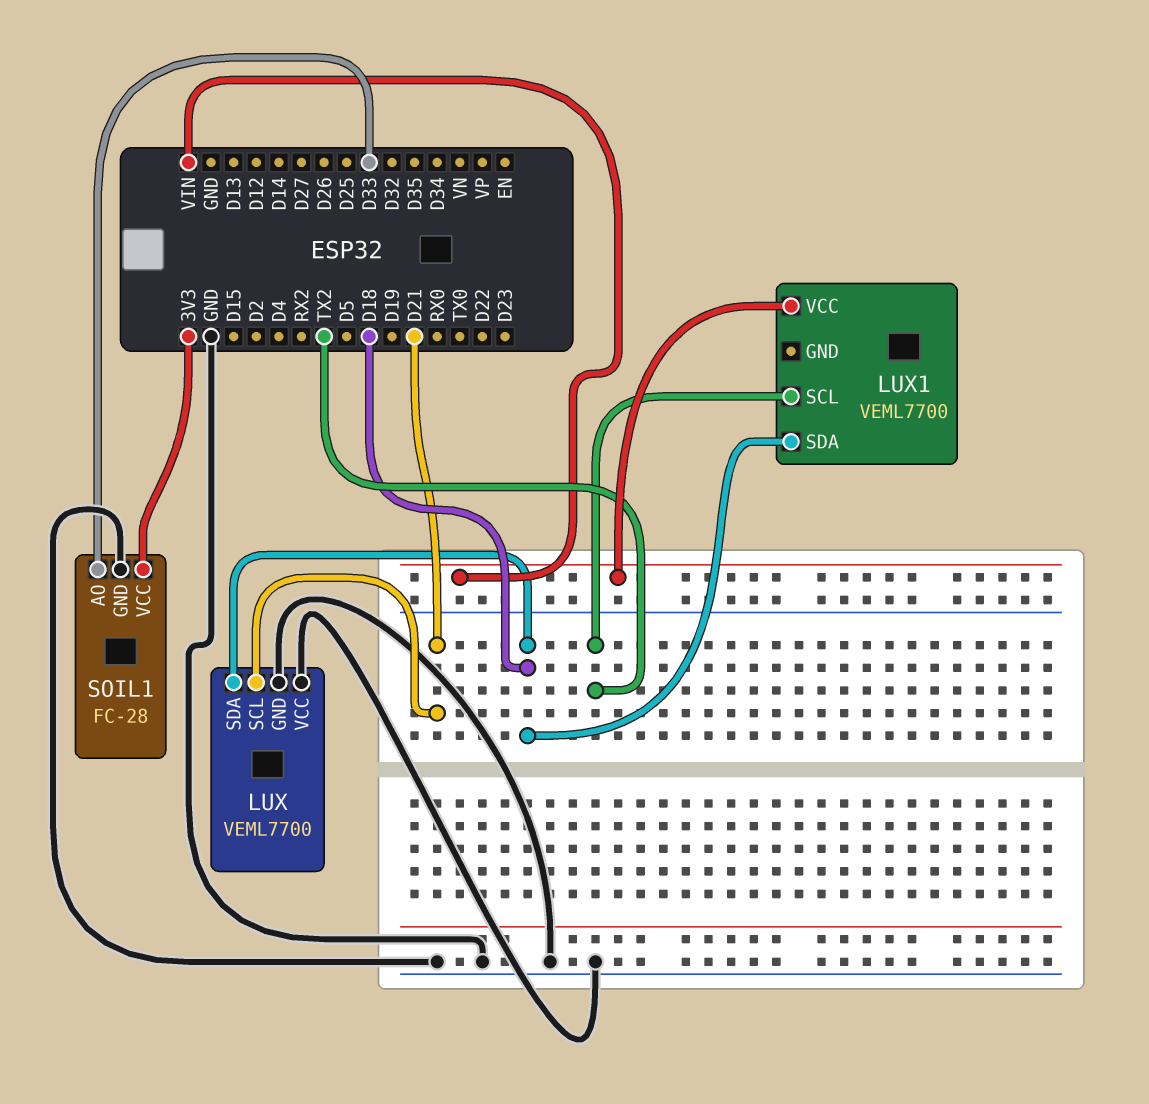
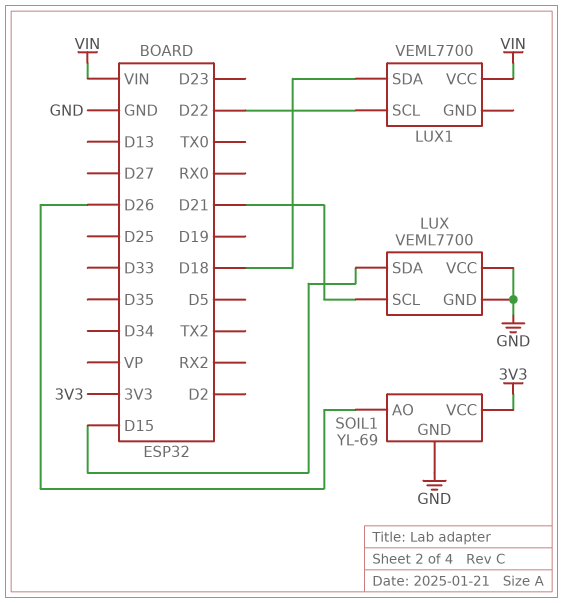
LUX pin SDA: D18 -> D15
LUX1 pin SCL: TX2 -> D22
SOIL1: FC-28 -> YL-69
SOIL1 pin AO: D33 -> D26

